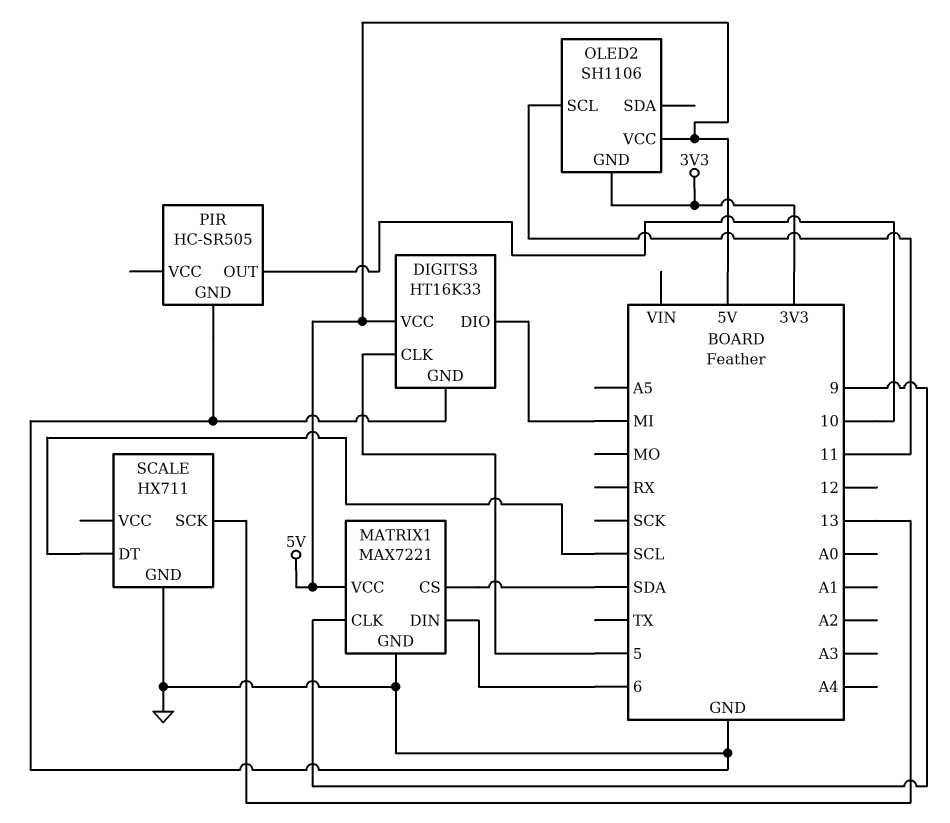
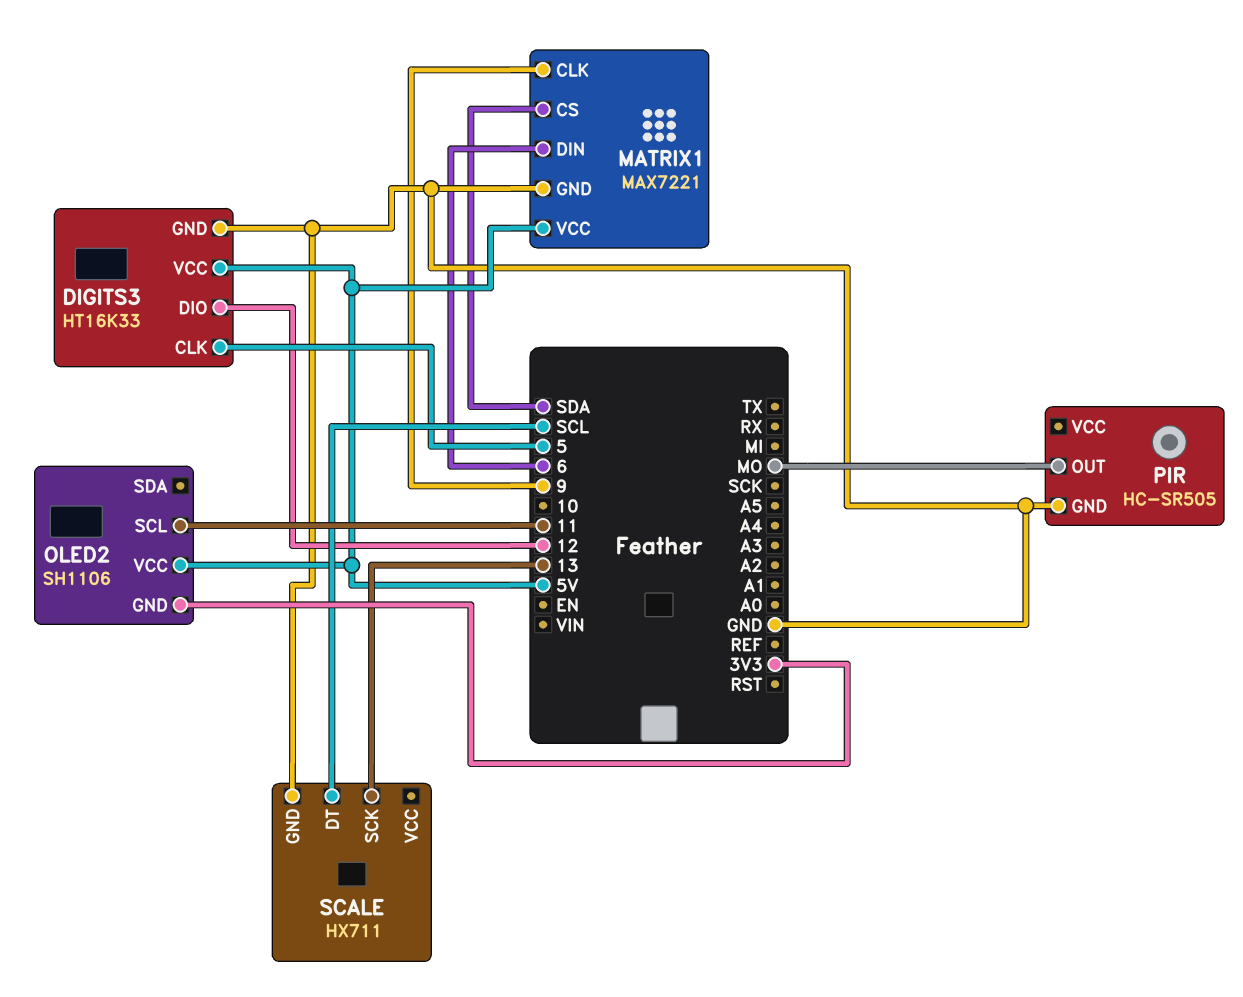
DIGITS3 pin DIO: MI -> 12
PIR pin OUT: 10 -> MO

